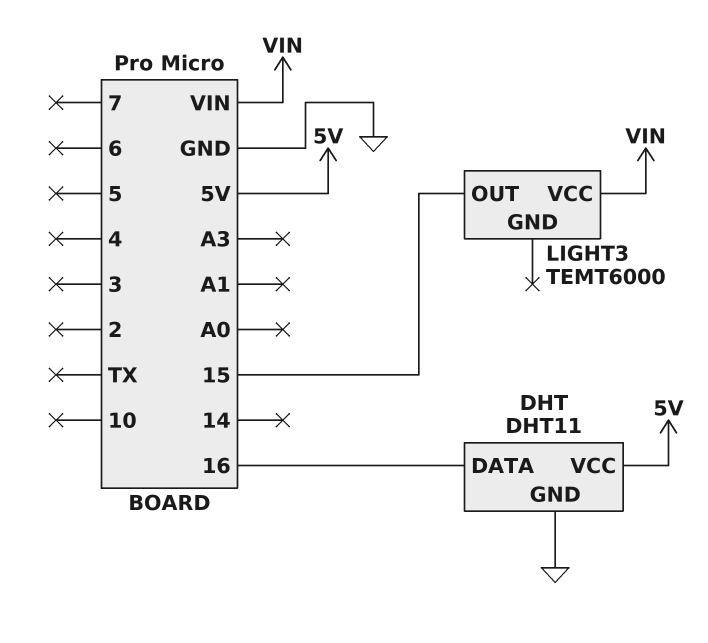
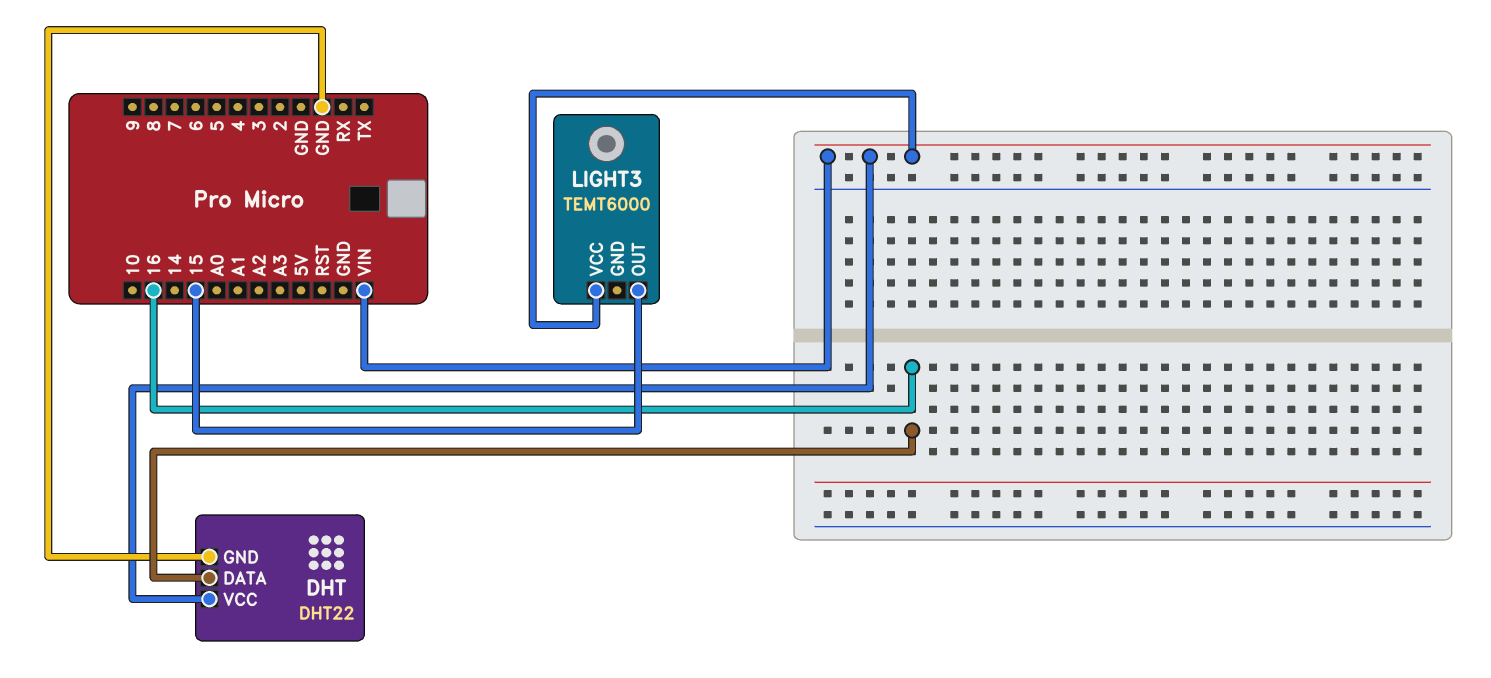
DHT: DHT11 -> DHT22
DHT pin VCC: 5V -> VIN

